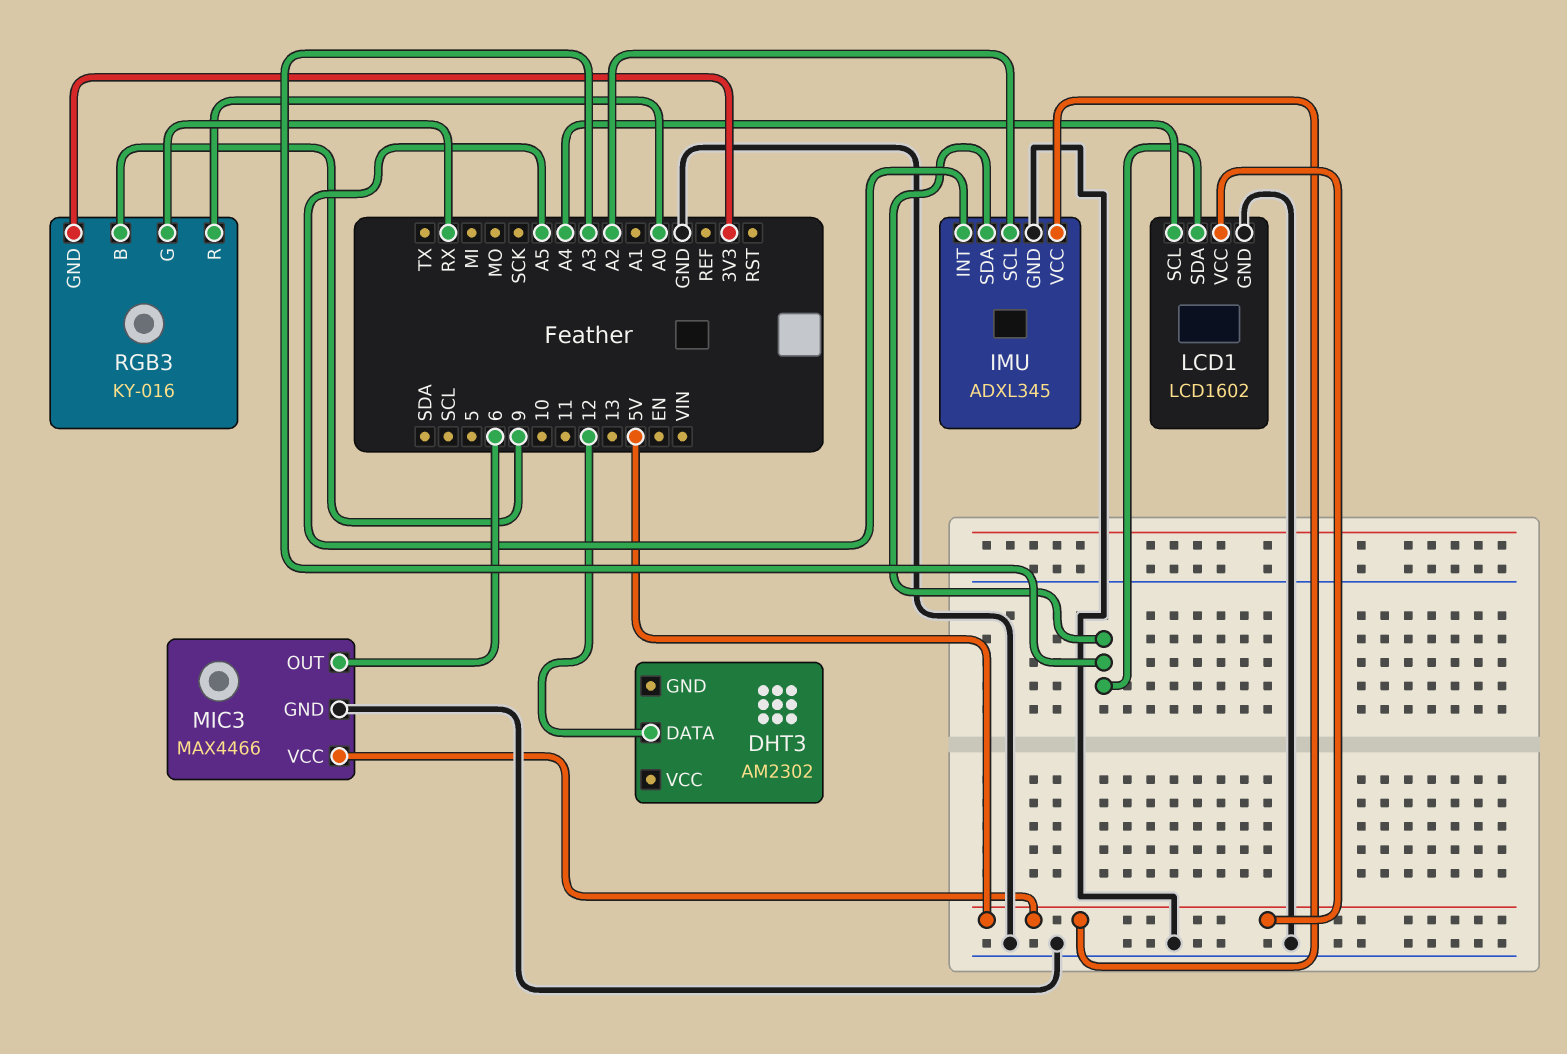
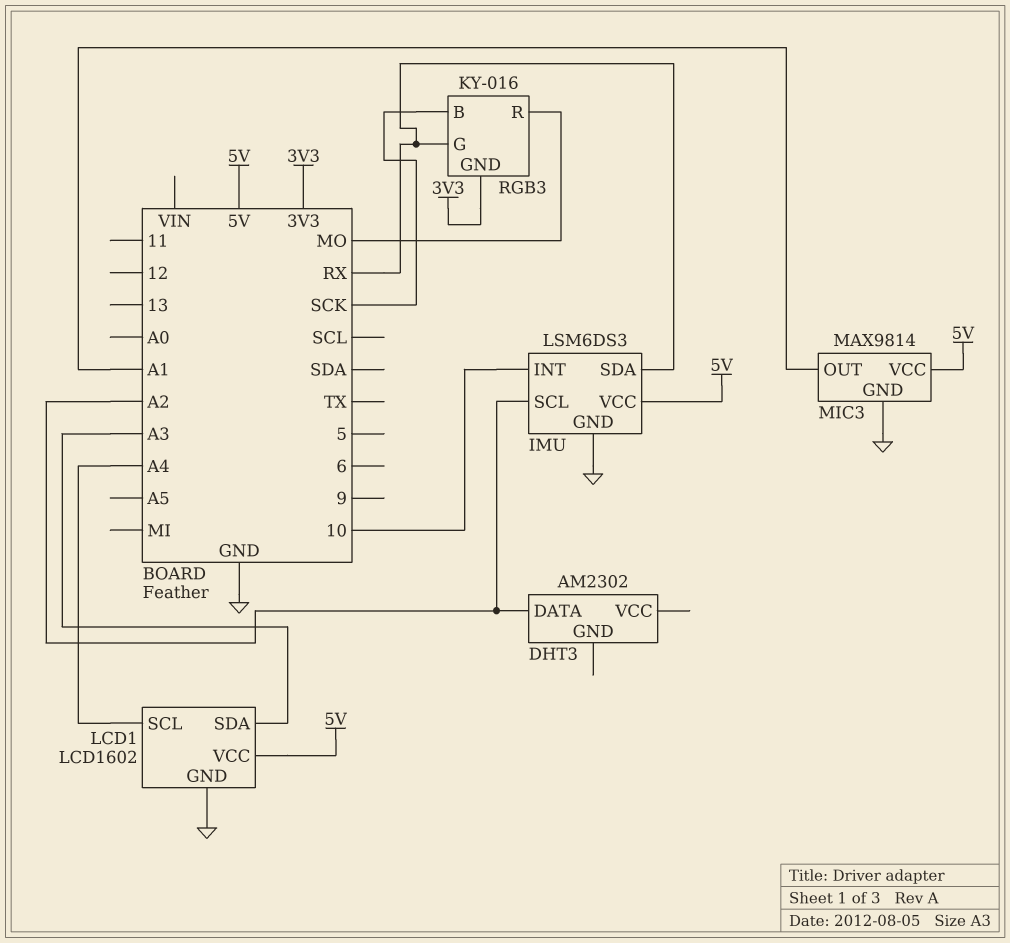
DHT3 pin DATA: 12 -> A2
IMU: ADXL345 -> LSM6DS3
IMU pin INT: A5 -> 10
IMU pin SDA: A3 -> RX
MIC3: MAX4466 -> MAX9814
MIC3 pin OUT: 6 -> A1
RGB3 pin B: 9 -> SCK
RGB3 pin R: A0 -> MO

